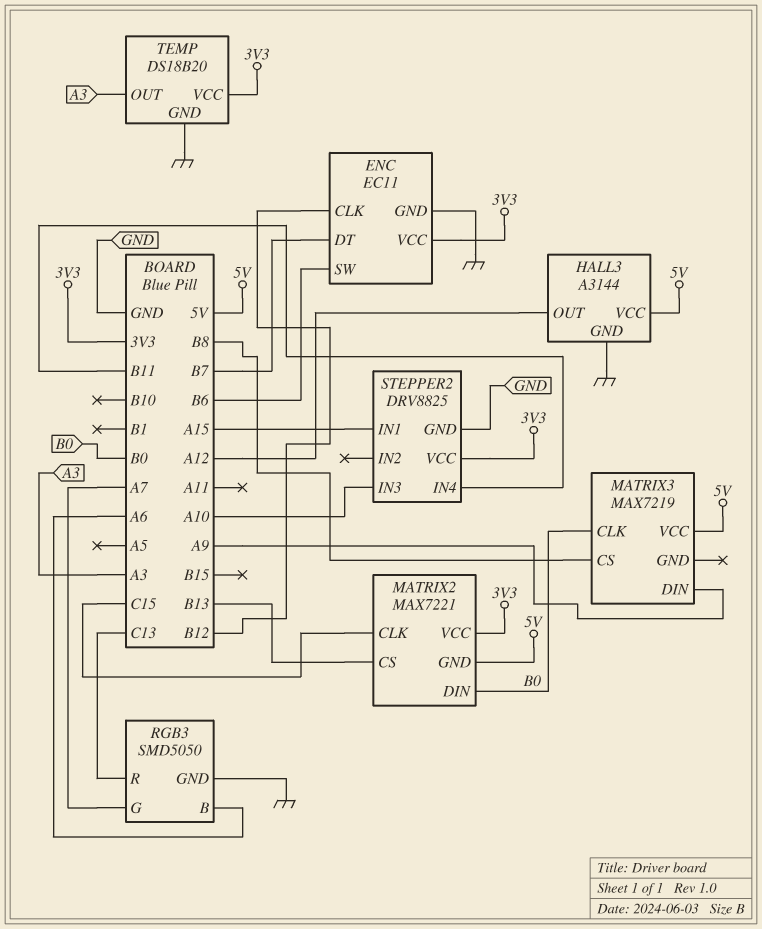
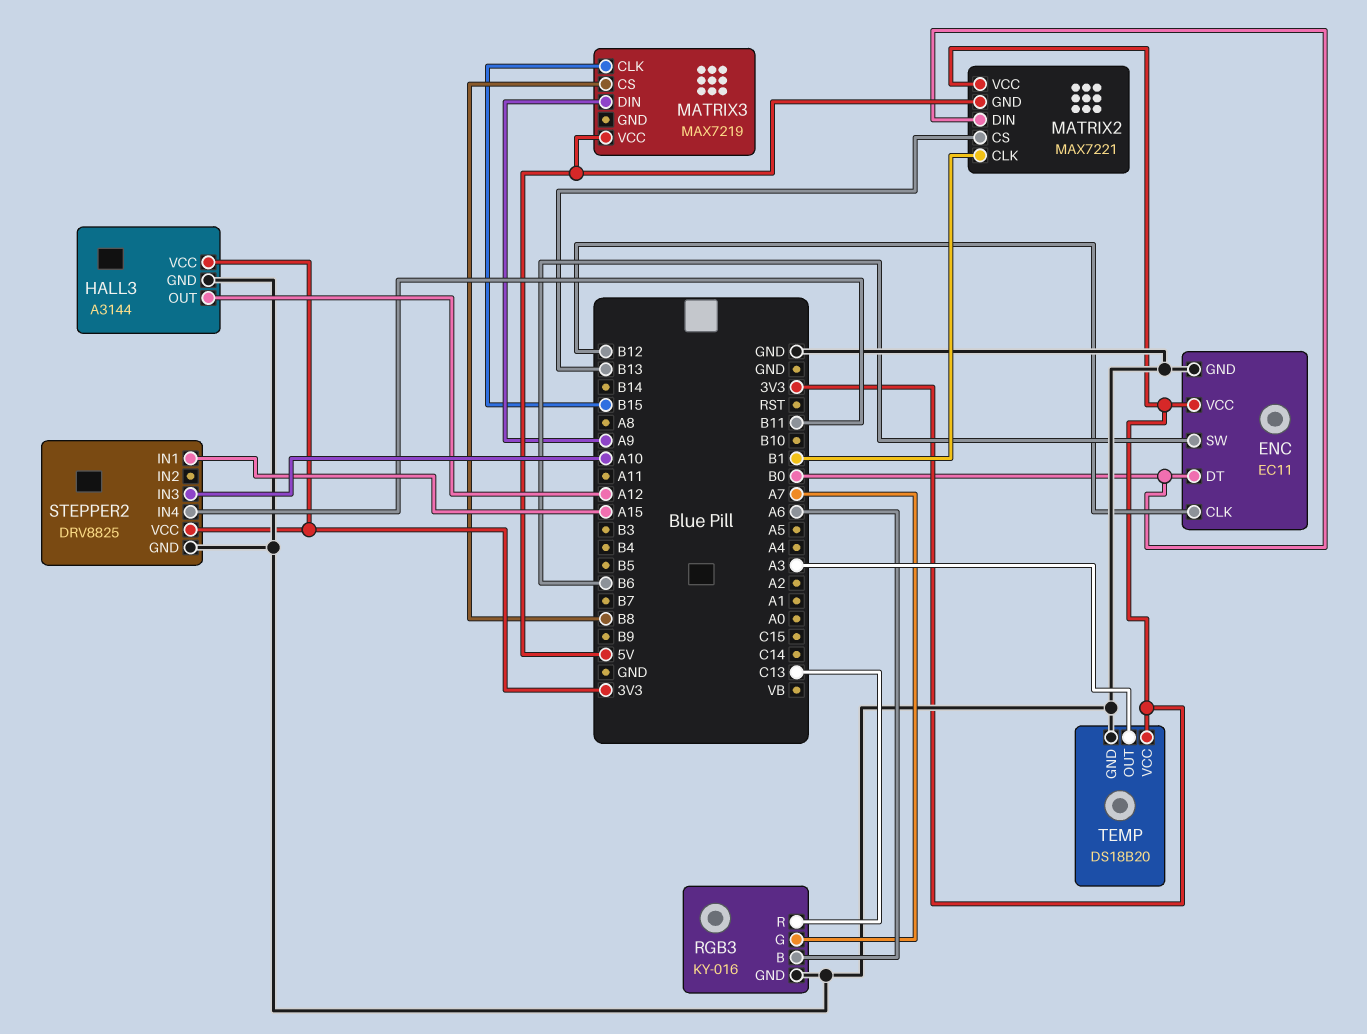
ENC pin DT: B7 -> B0
HALL3 pin VCC: 5V -> 3V3
MATRIX2 pin CLK: C15 -> B1
MATRIX3 pin CLK: B0 -> B15
RGB3: SMD5050 -> KY-016

